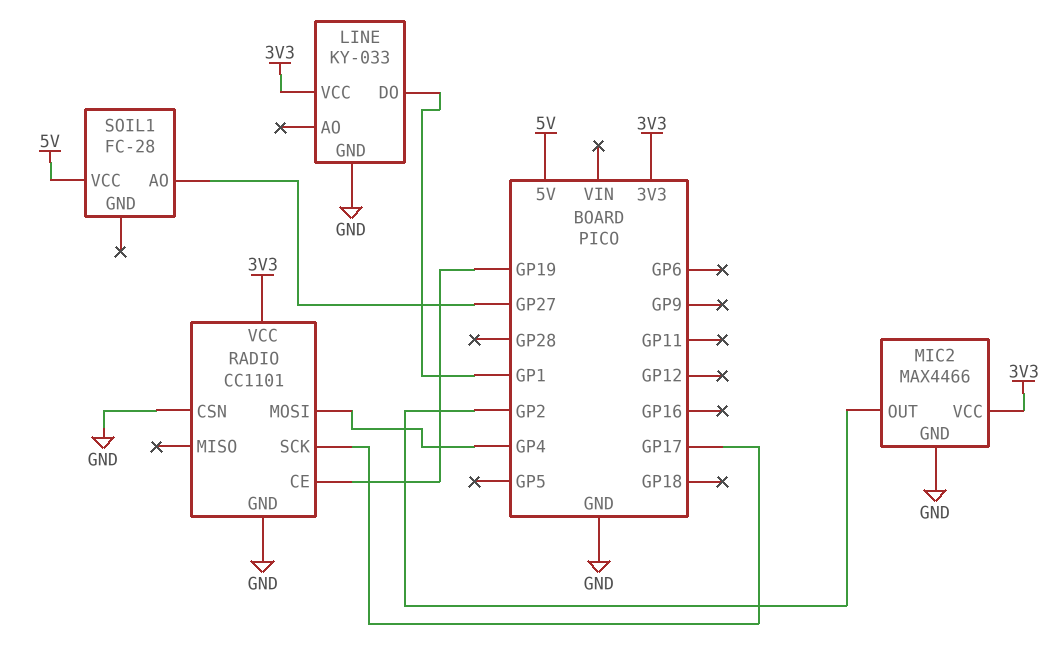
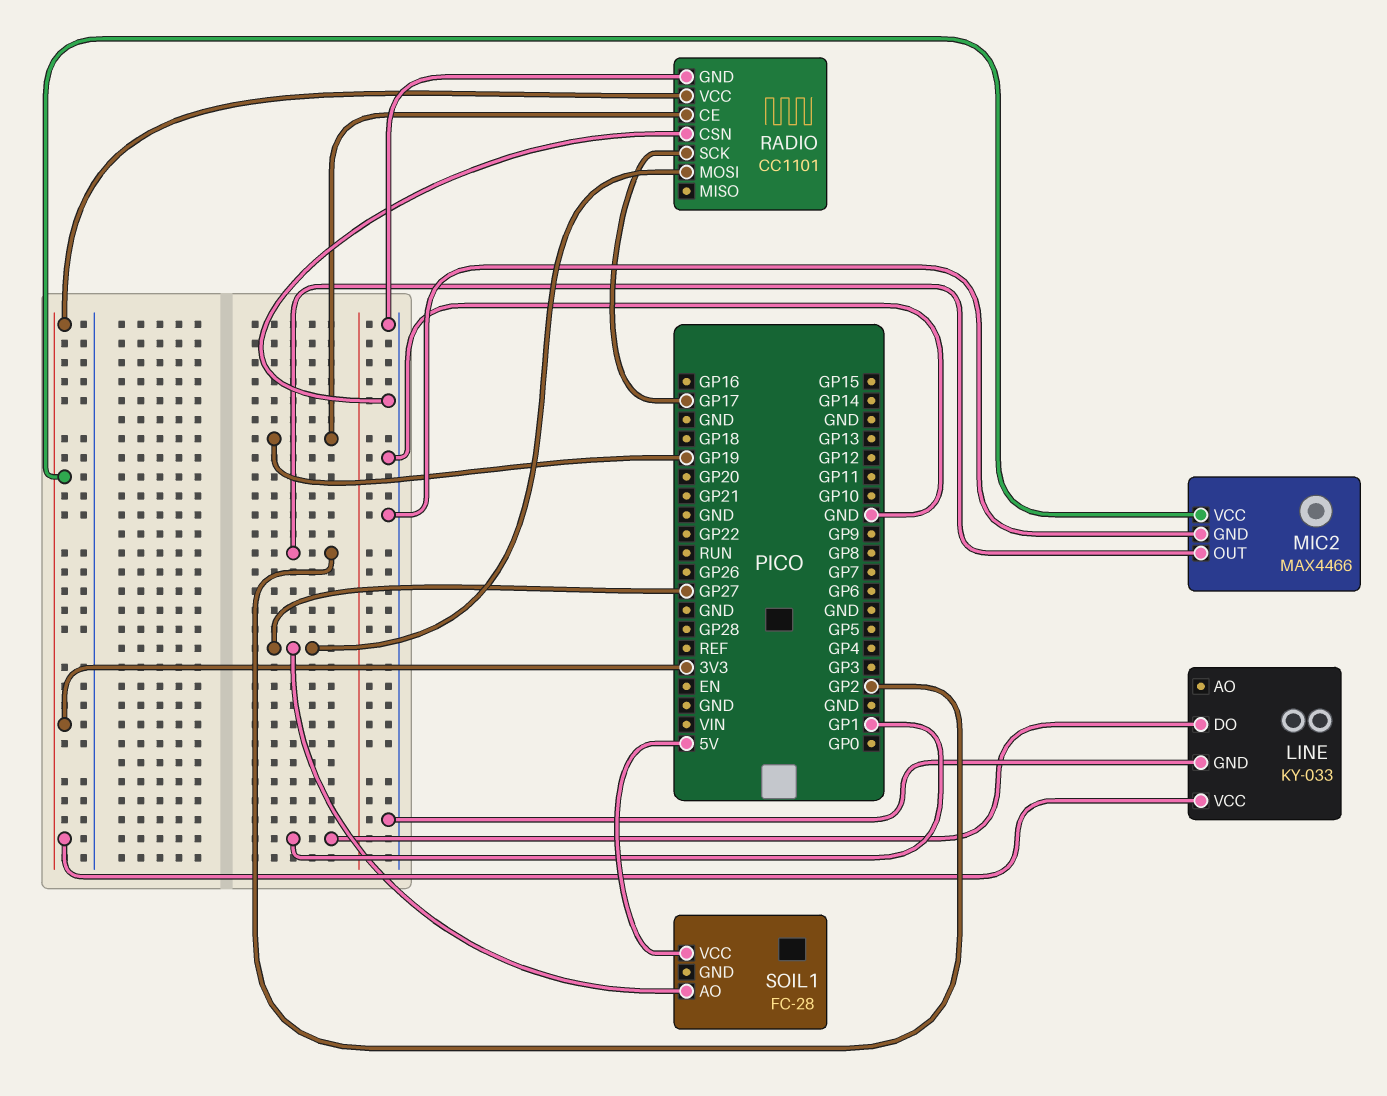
RADIO pin MOSI: GP4 -> GP27

